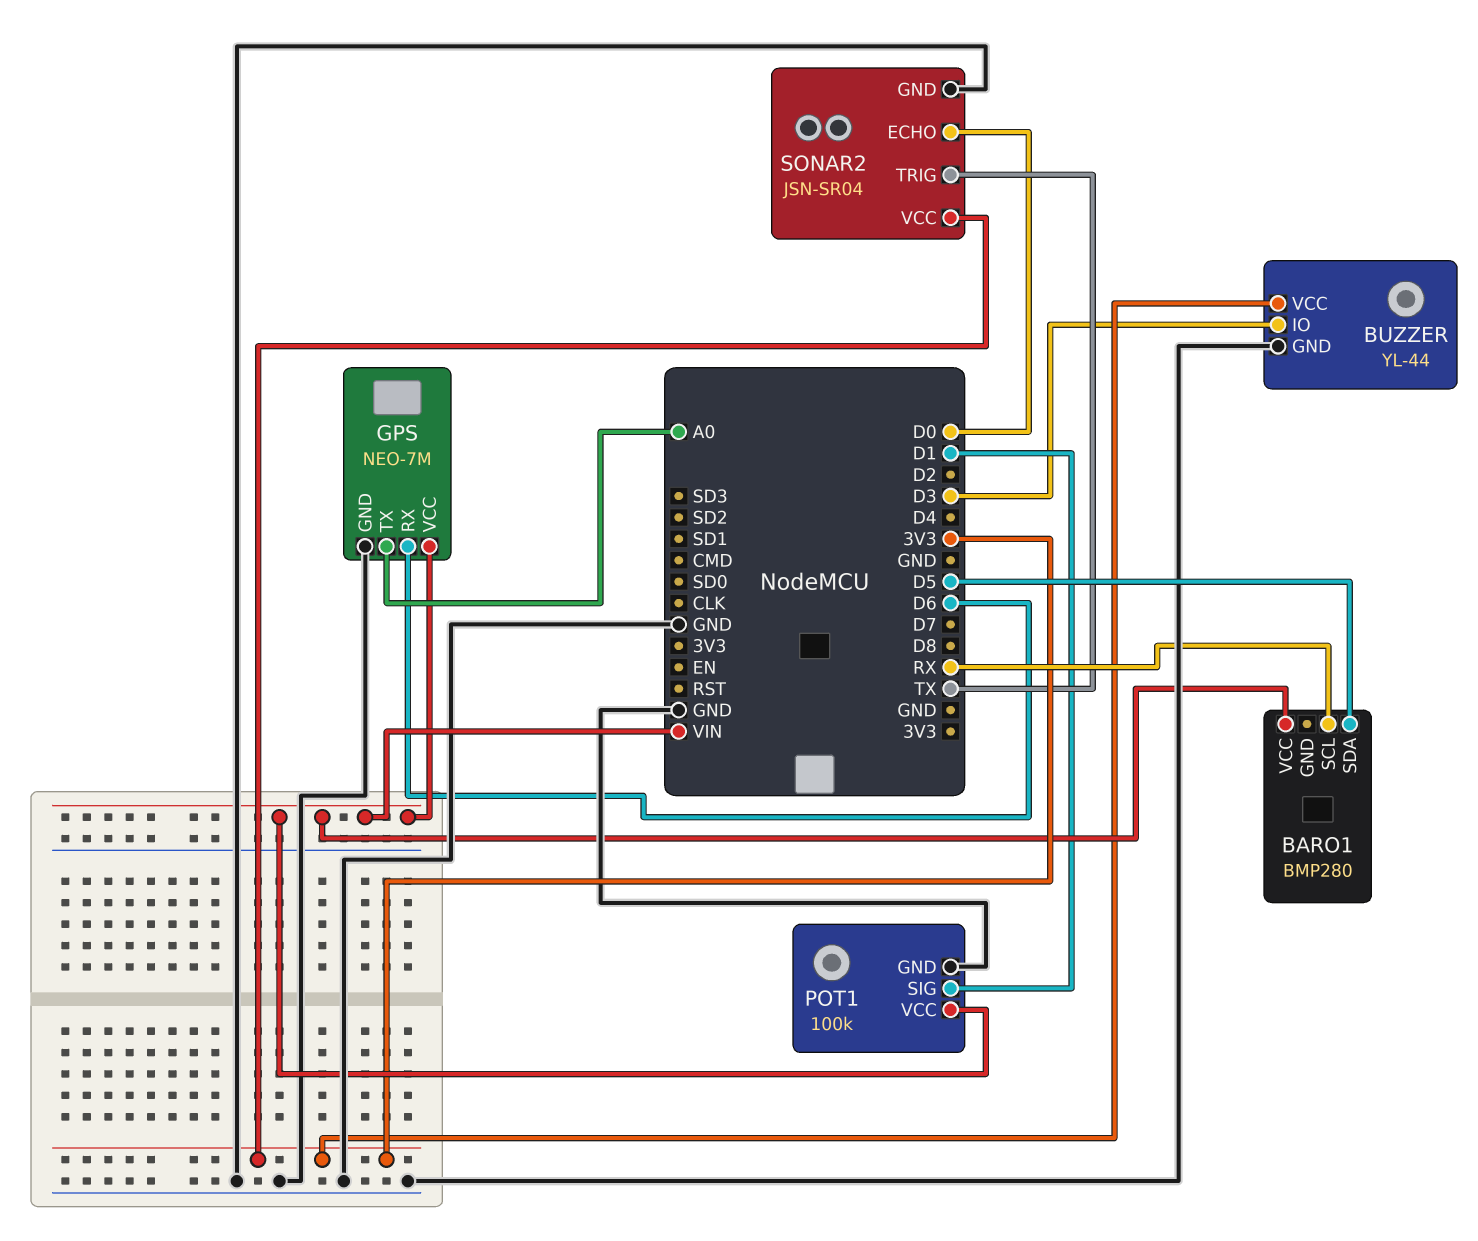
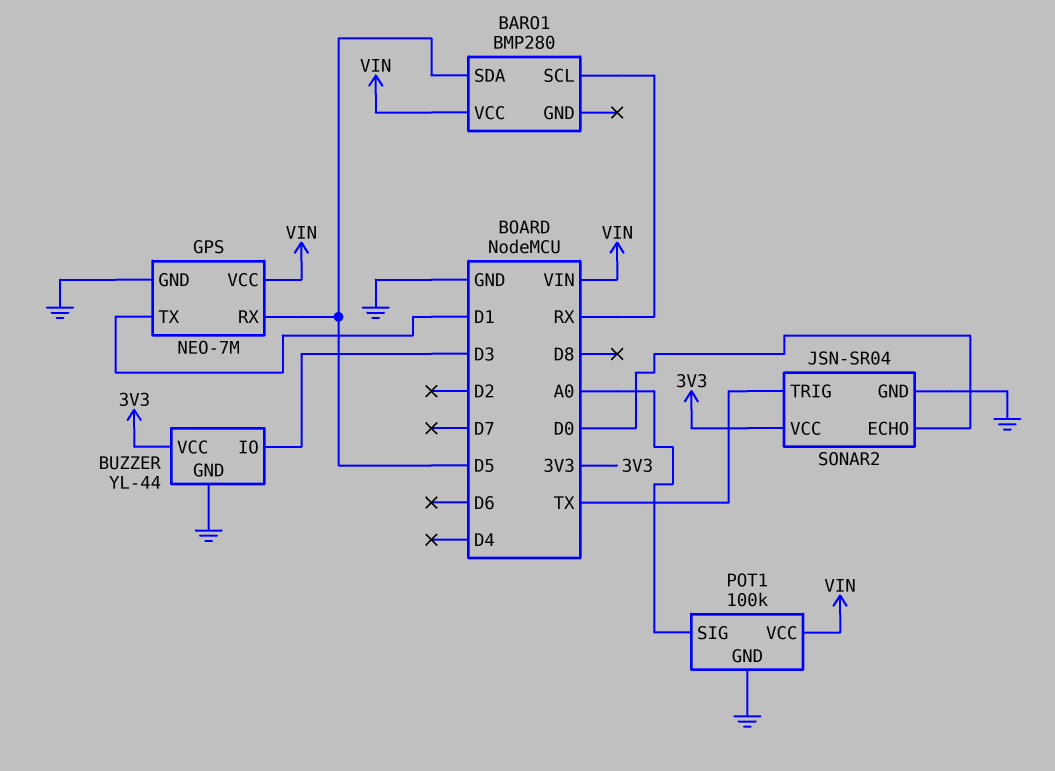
GPS pin RX: D6 -> D5
GPS pin TX: A0 -> D1
POT1 pin SIG: D1 -> A0

